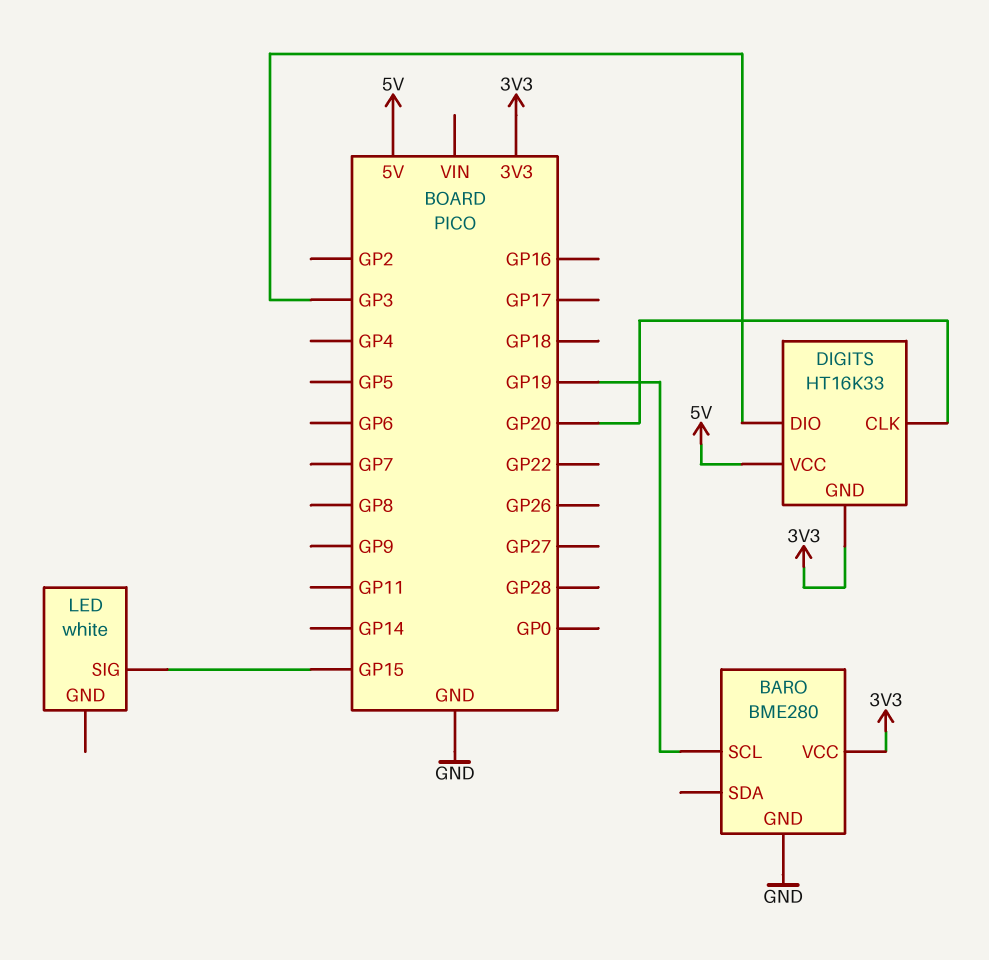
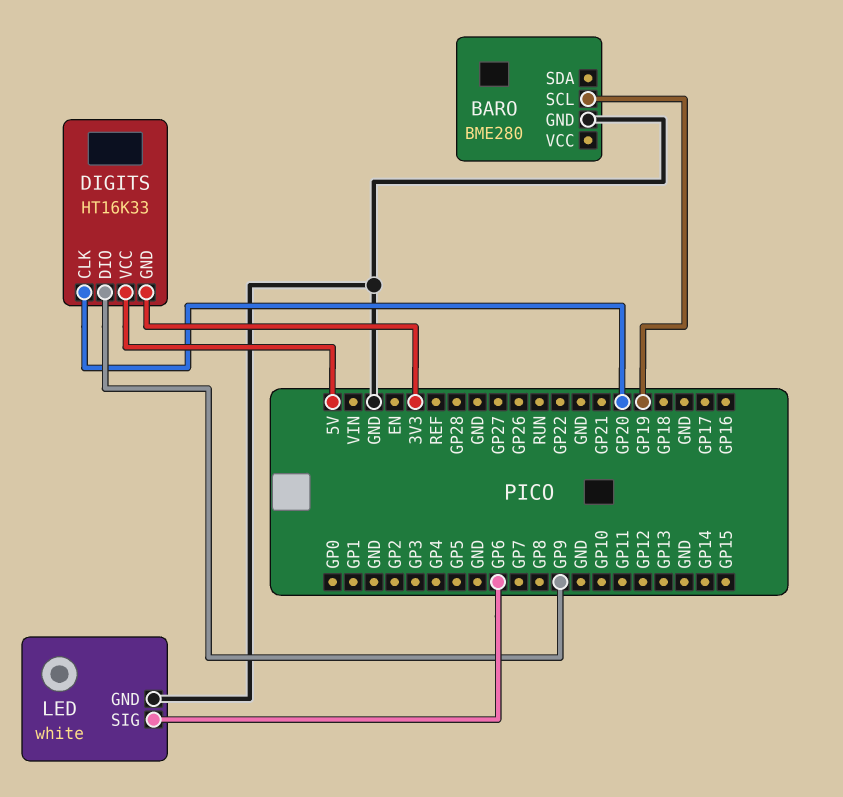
BARO pin VCC: 3V3 -> none
DIGITS pin DIO: GP3 -> GP9
LED pin GND: none -> GND
LED pin SIG: GP15 -> GP6

